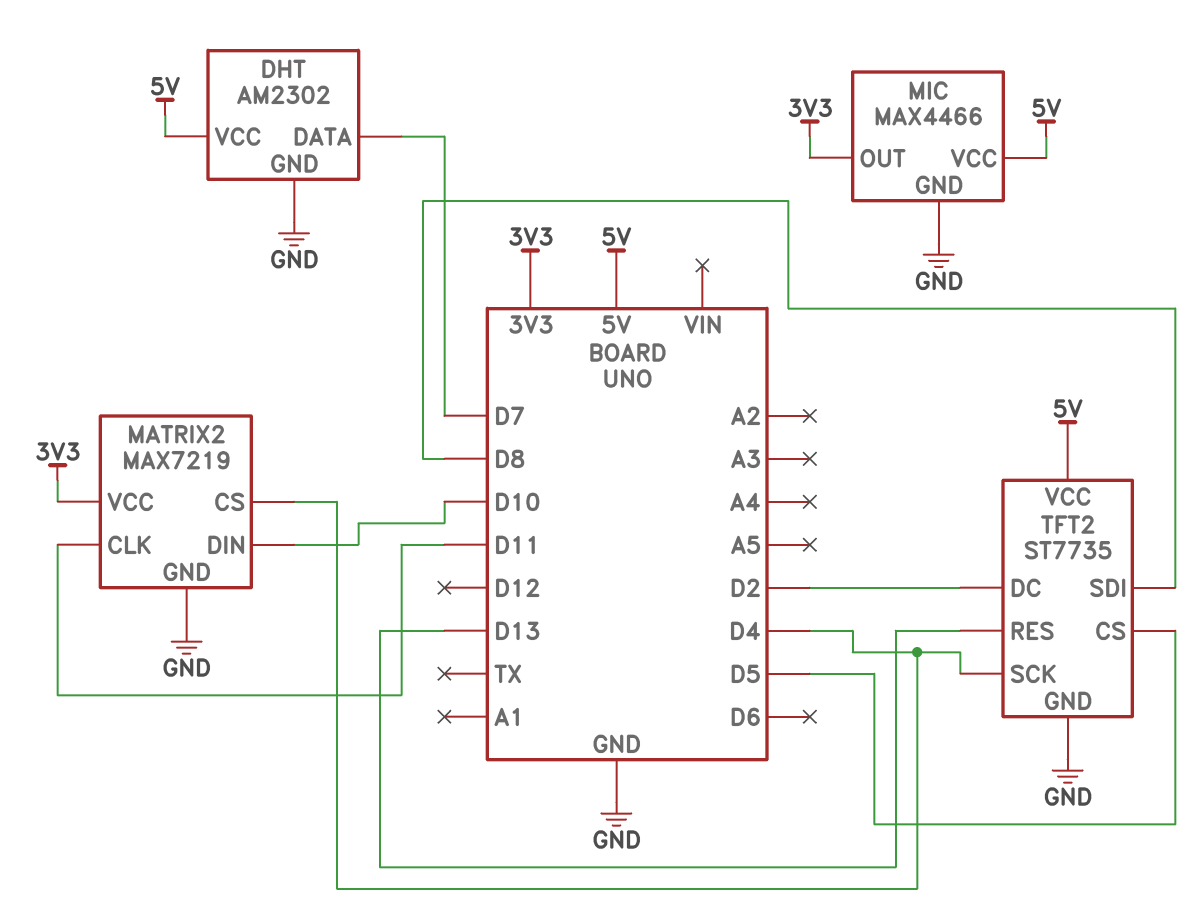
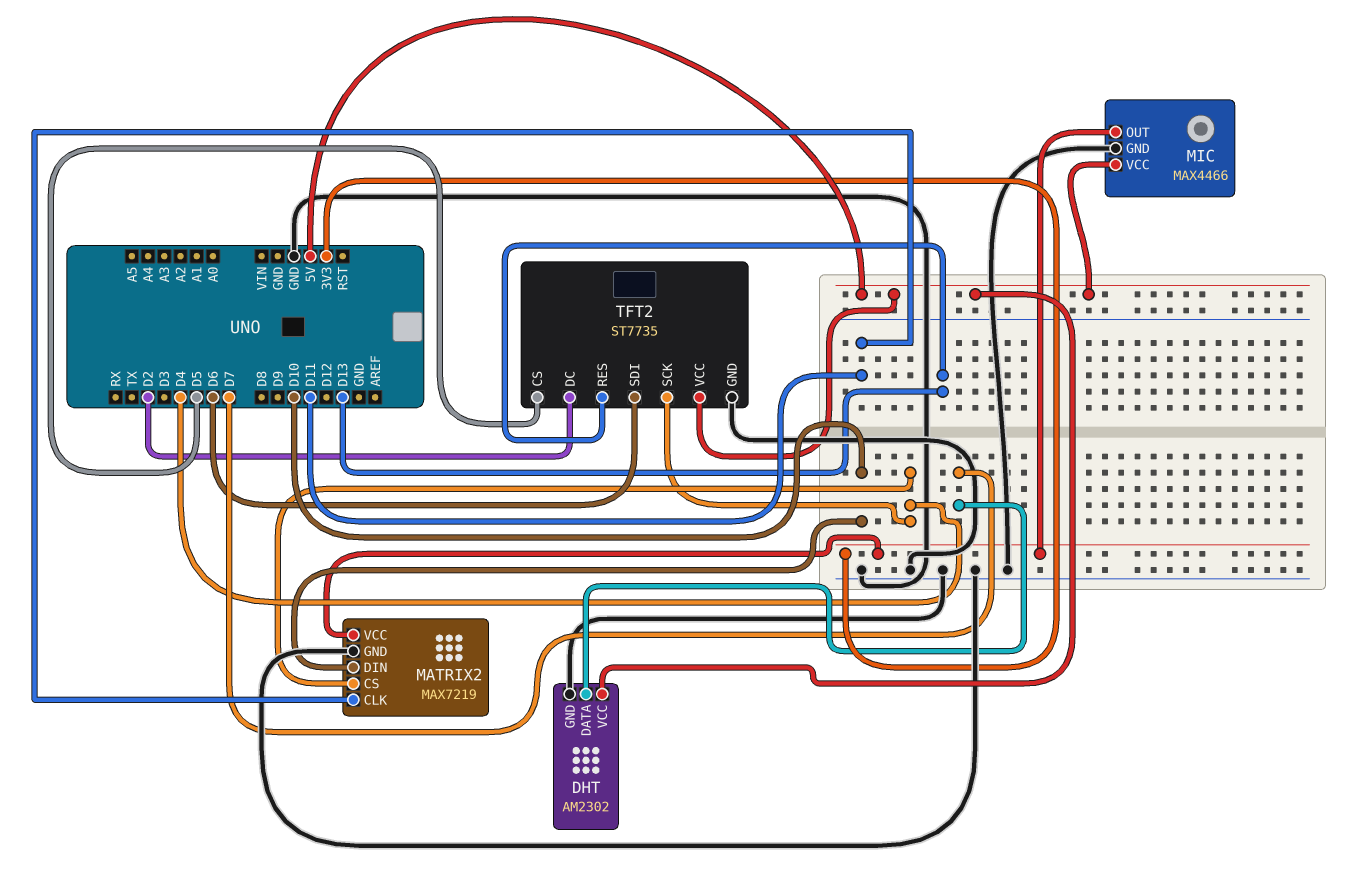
TFT2 pin SDI: D8 -> D6

